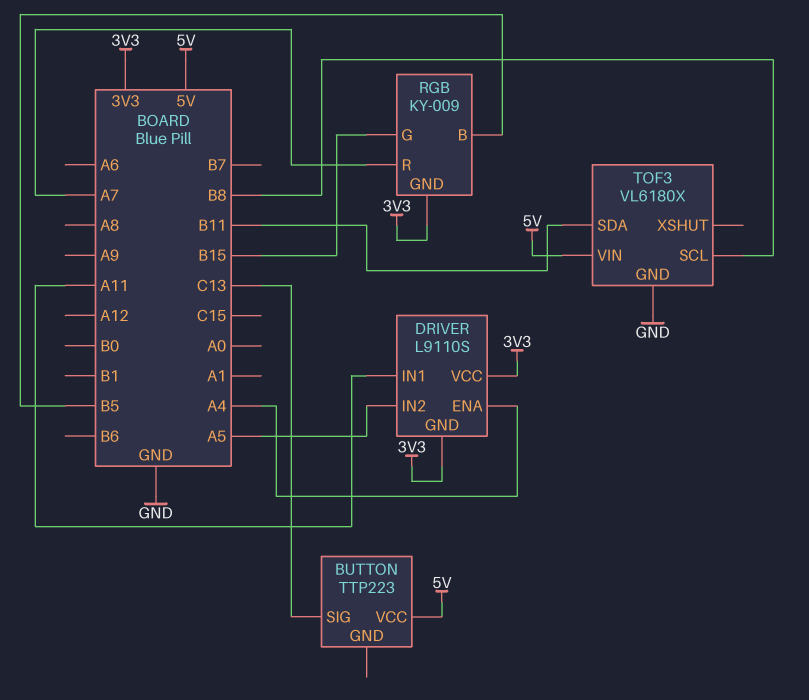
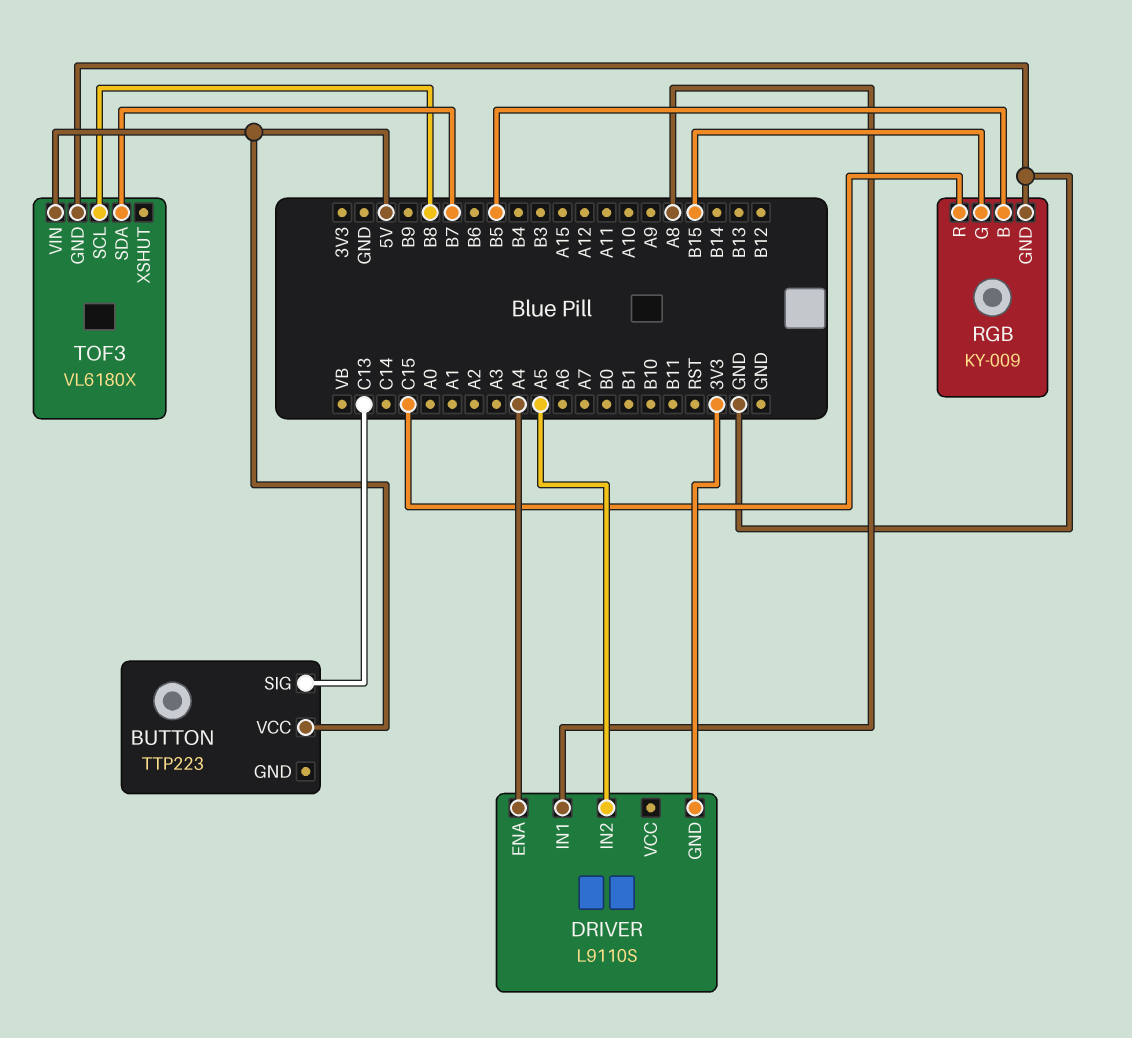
DRIVER pin IN1: A11 -> A8
DRIVER pin VCC: 3V3 -> none
RGB pin GND: 3V3 -> GND
RGB pin R: A7 -> C15
TOF3 pin SDA: B11 -> B7

